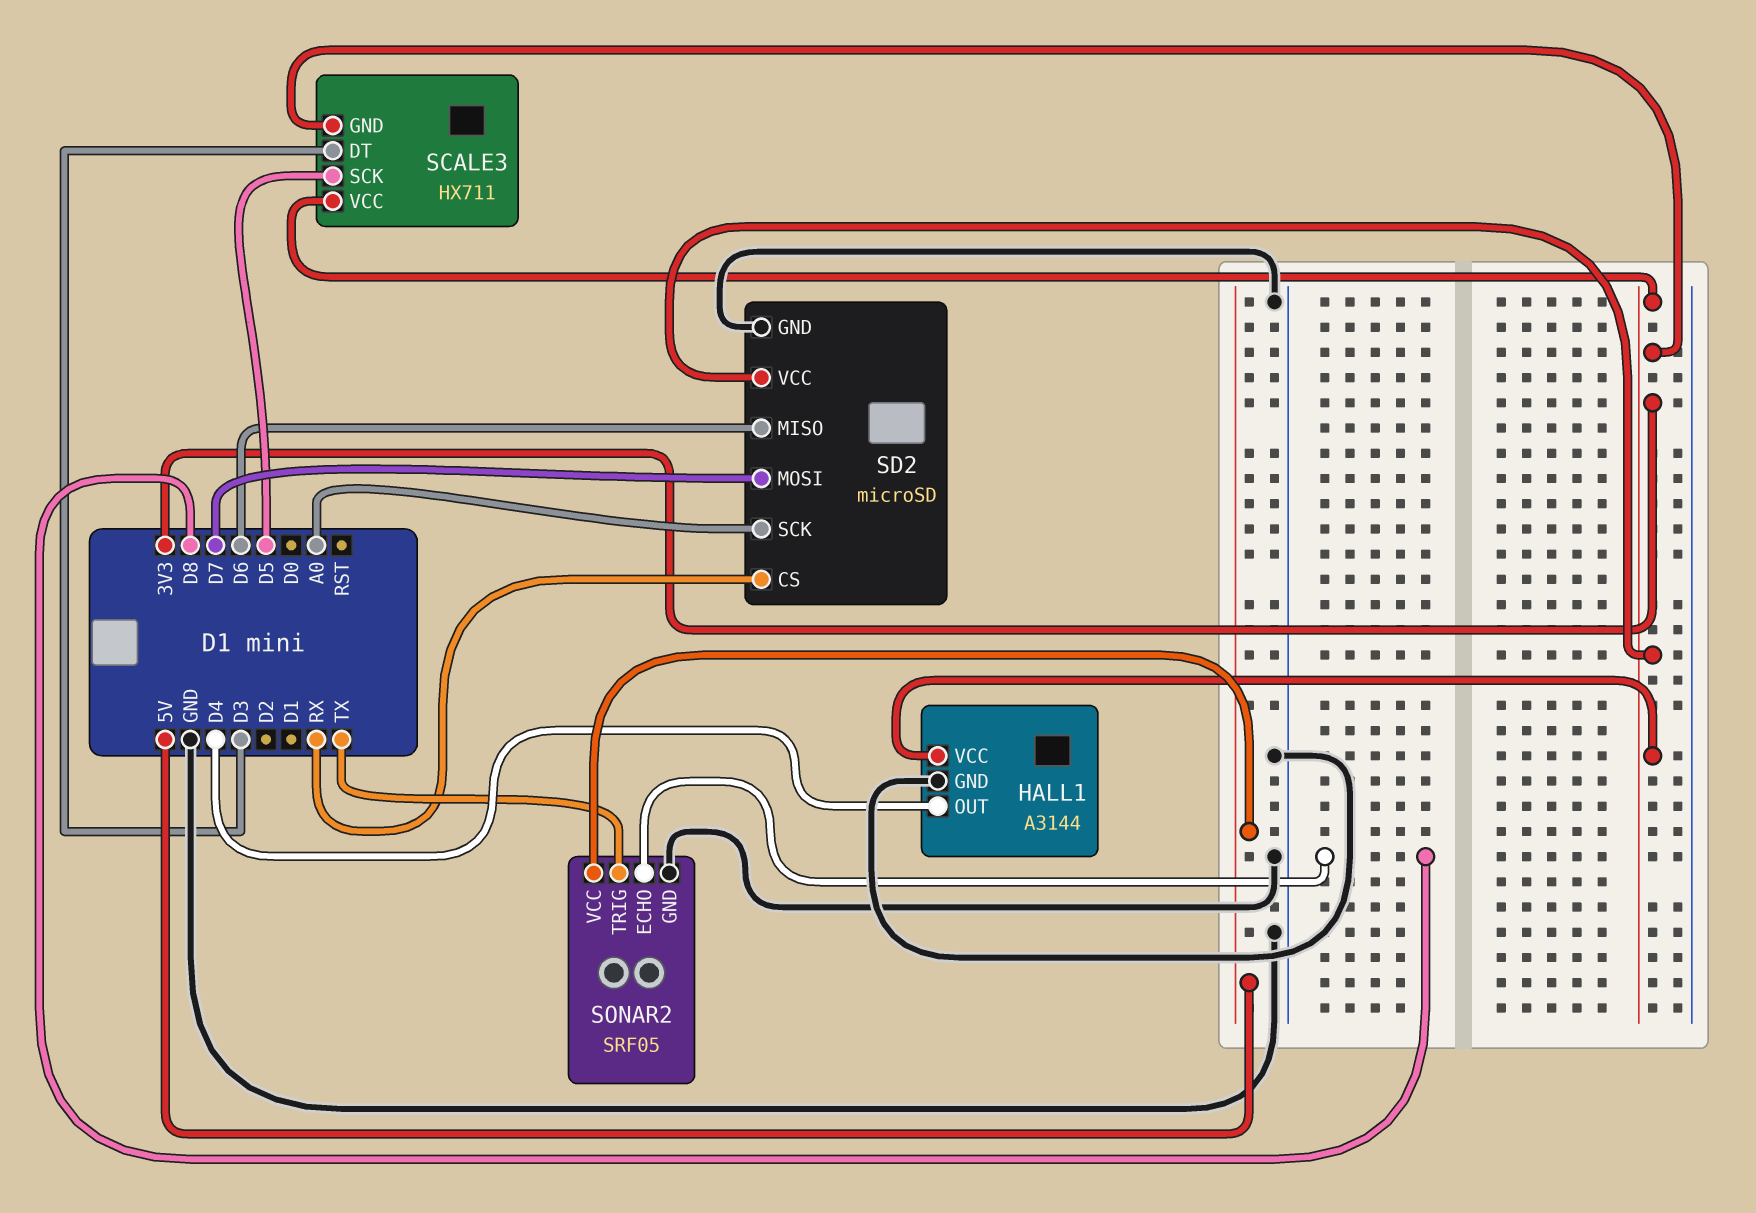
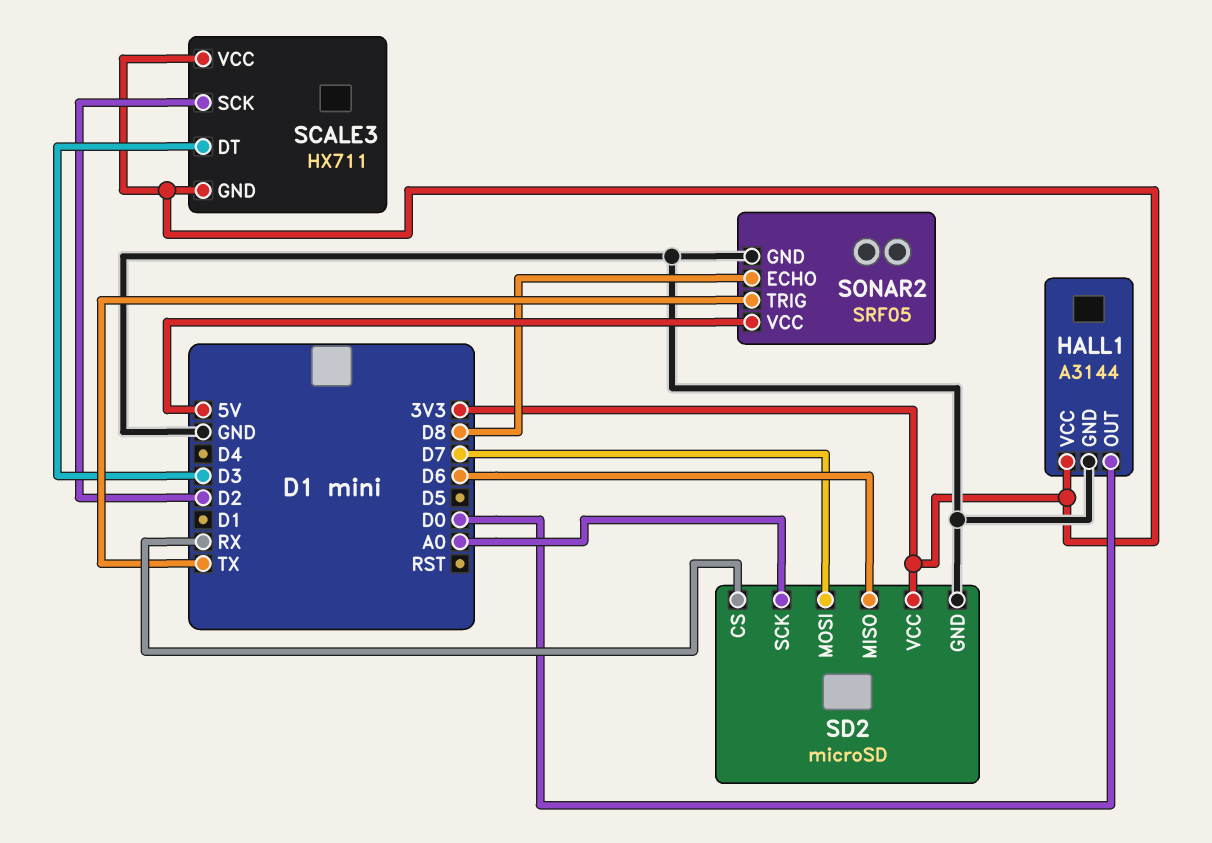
HALL1 pin OUT: D4 -> D0
SCALE3 pin SCK: D5 -> D2

